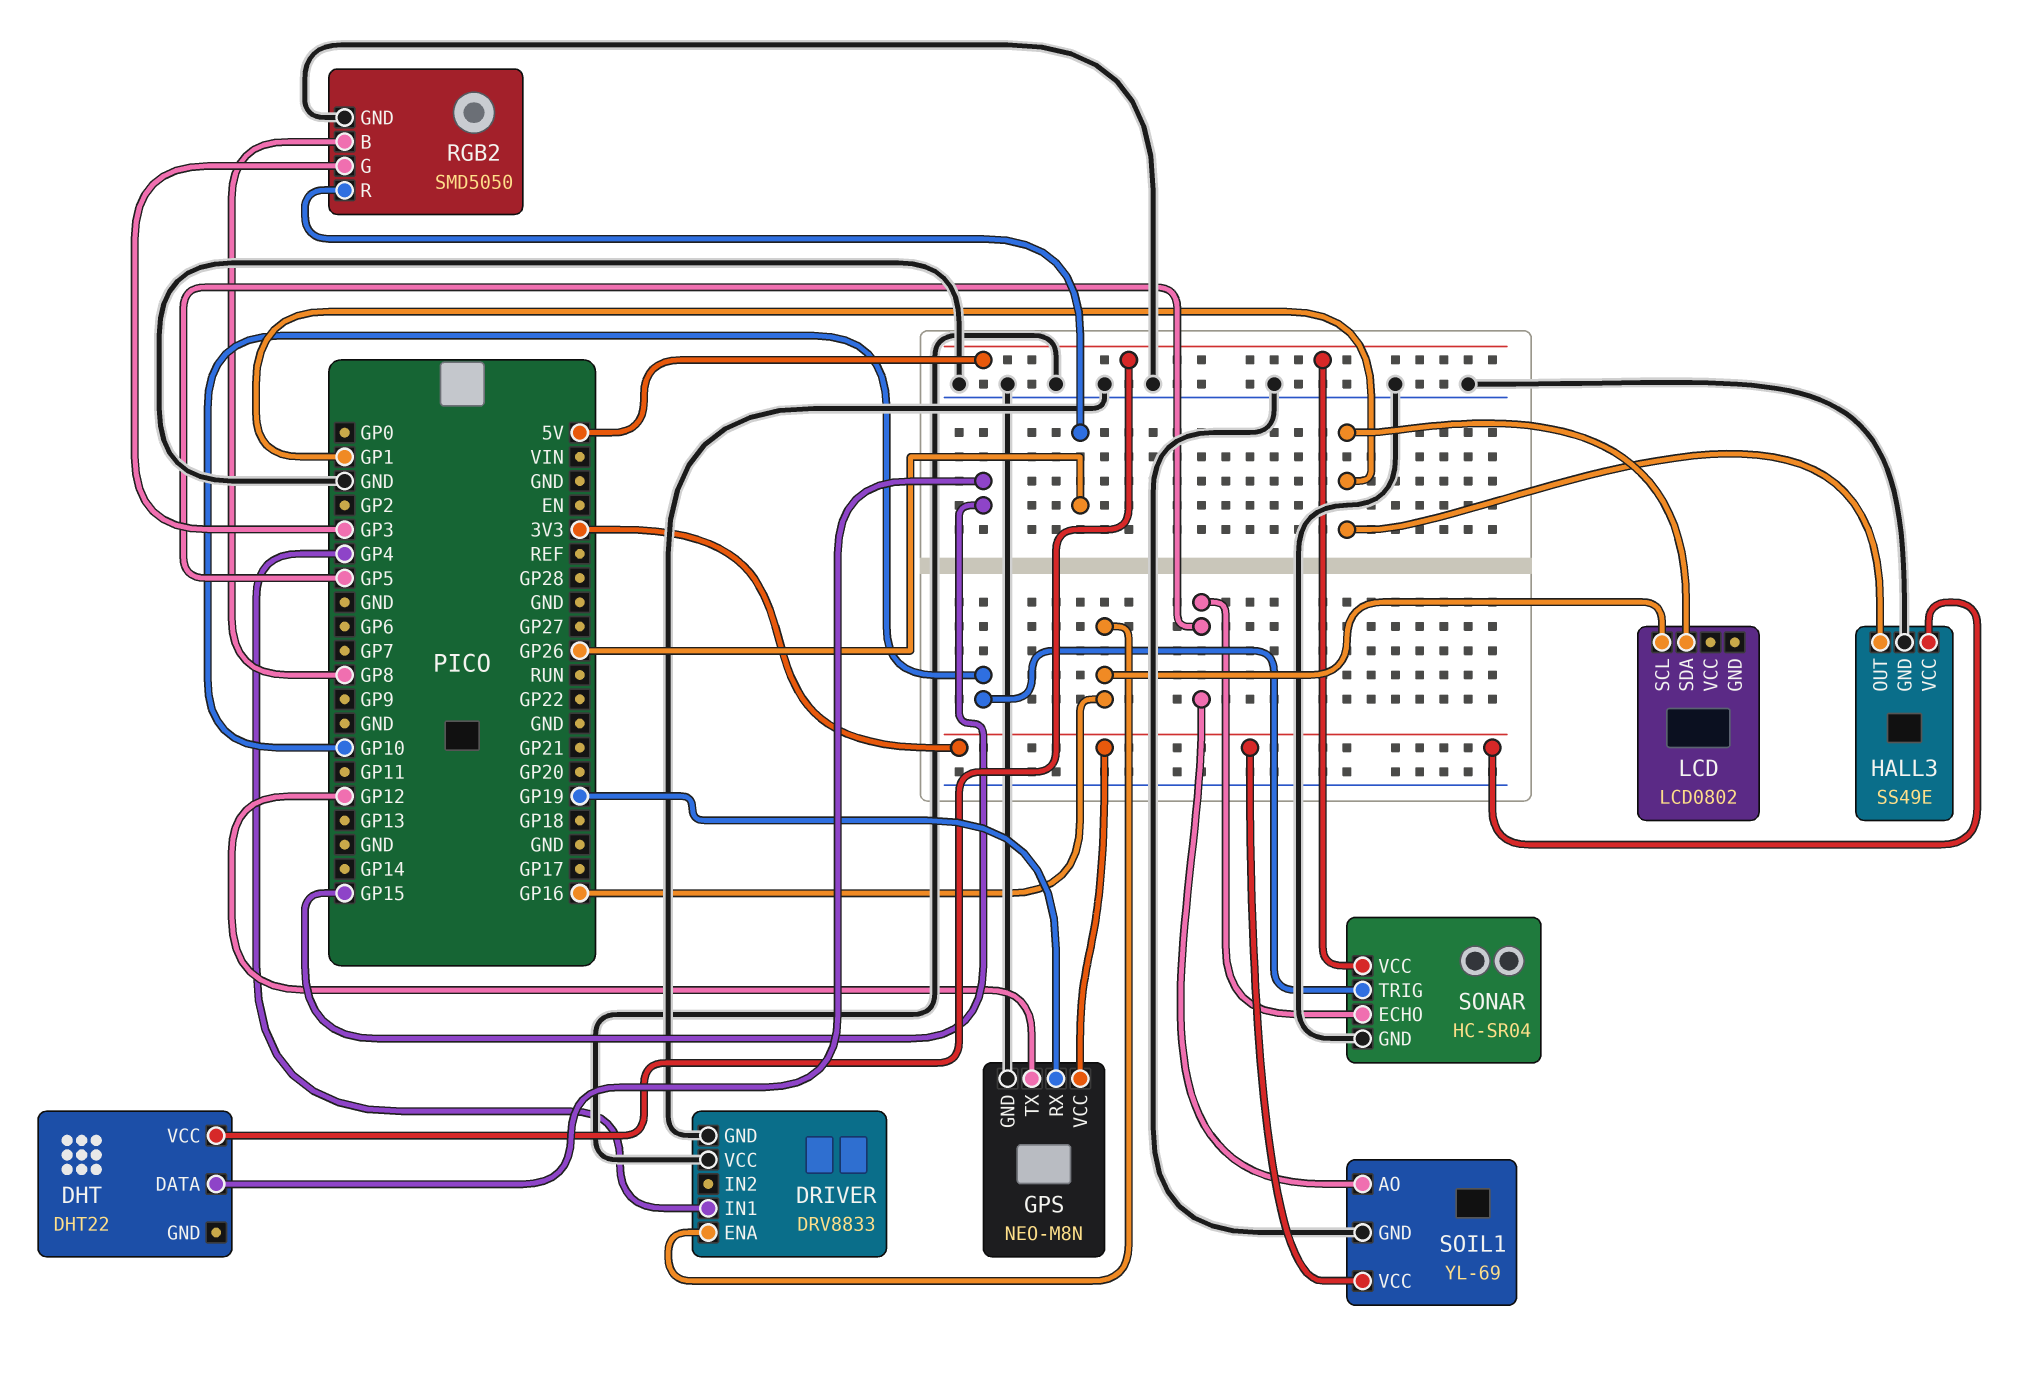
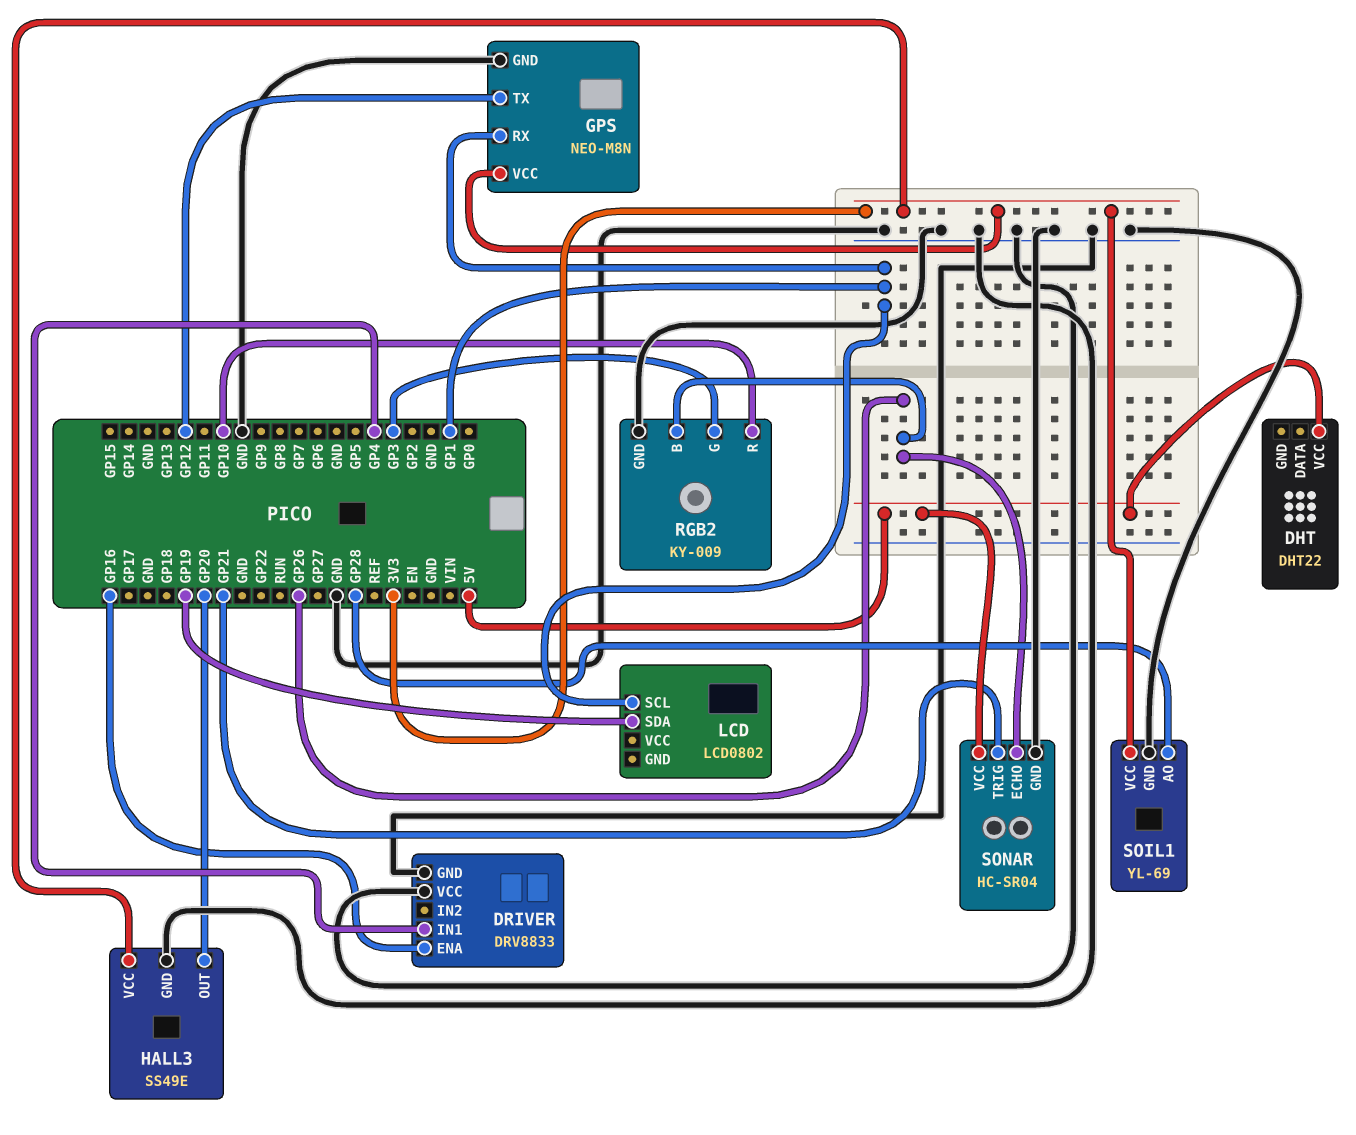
DHT pin DATA: GP15 -> none
GPS pin RX: GP19 -> GP1
HALL3 pin OUT: GP1 -> GP20
LCD pin SCL: GP16 -> GP1
LCD pin SDA: GP1 -> GP19
RGB2: SMD5050 -> KY-009
RGB2 pin B: GP8 -> GP26
RGB2 pin R: GP26 -> GP10
SOIL1 pin AO: GP5 -> GP28
SONAR pin ECHO: GP5 -> GP26
SONAR pin TRIG: GP10 -> GP21

